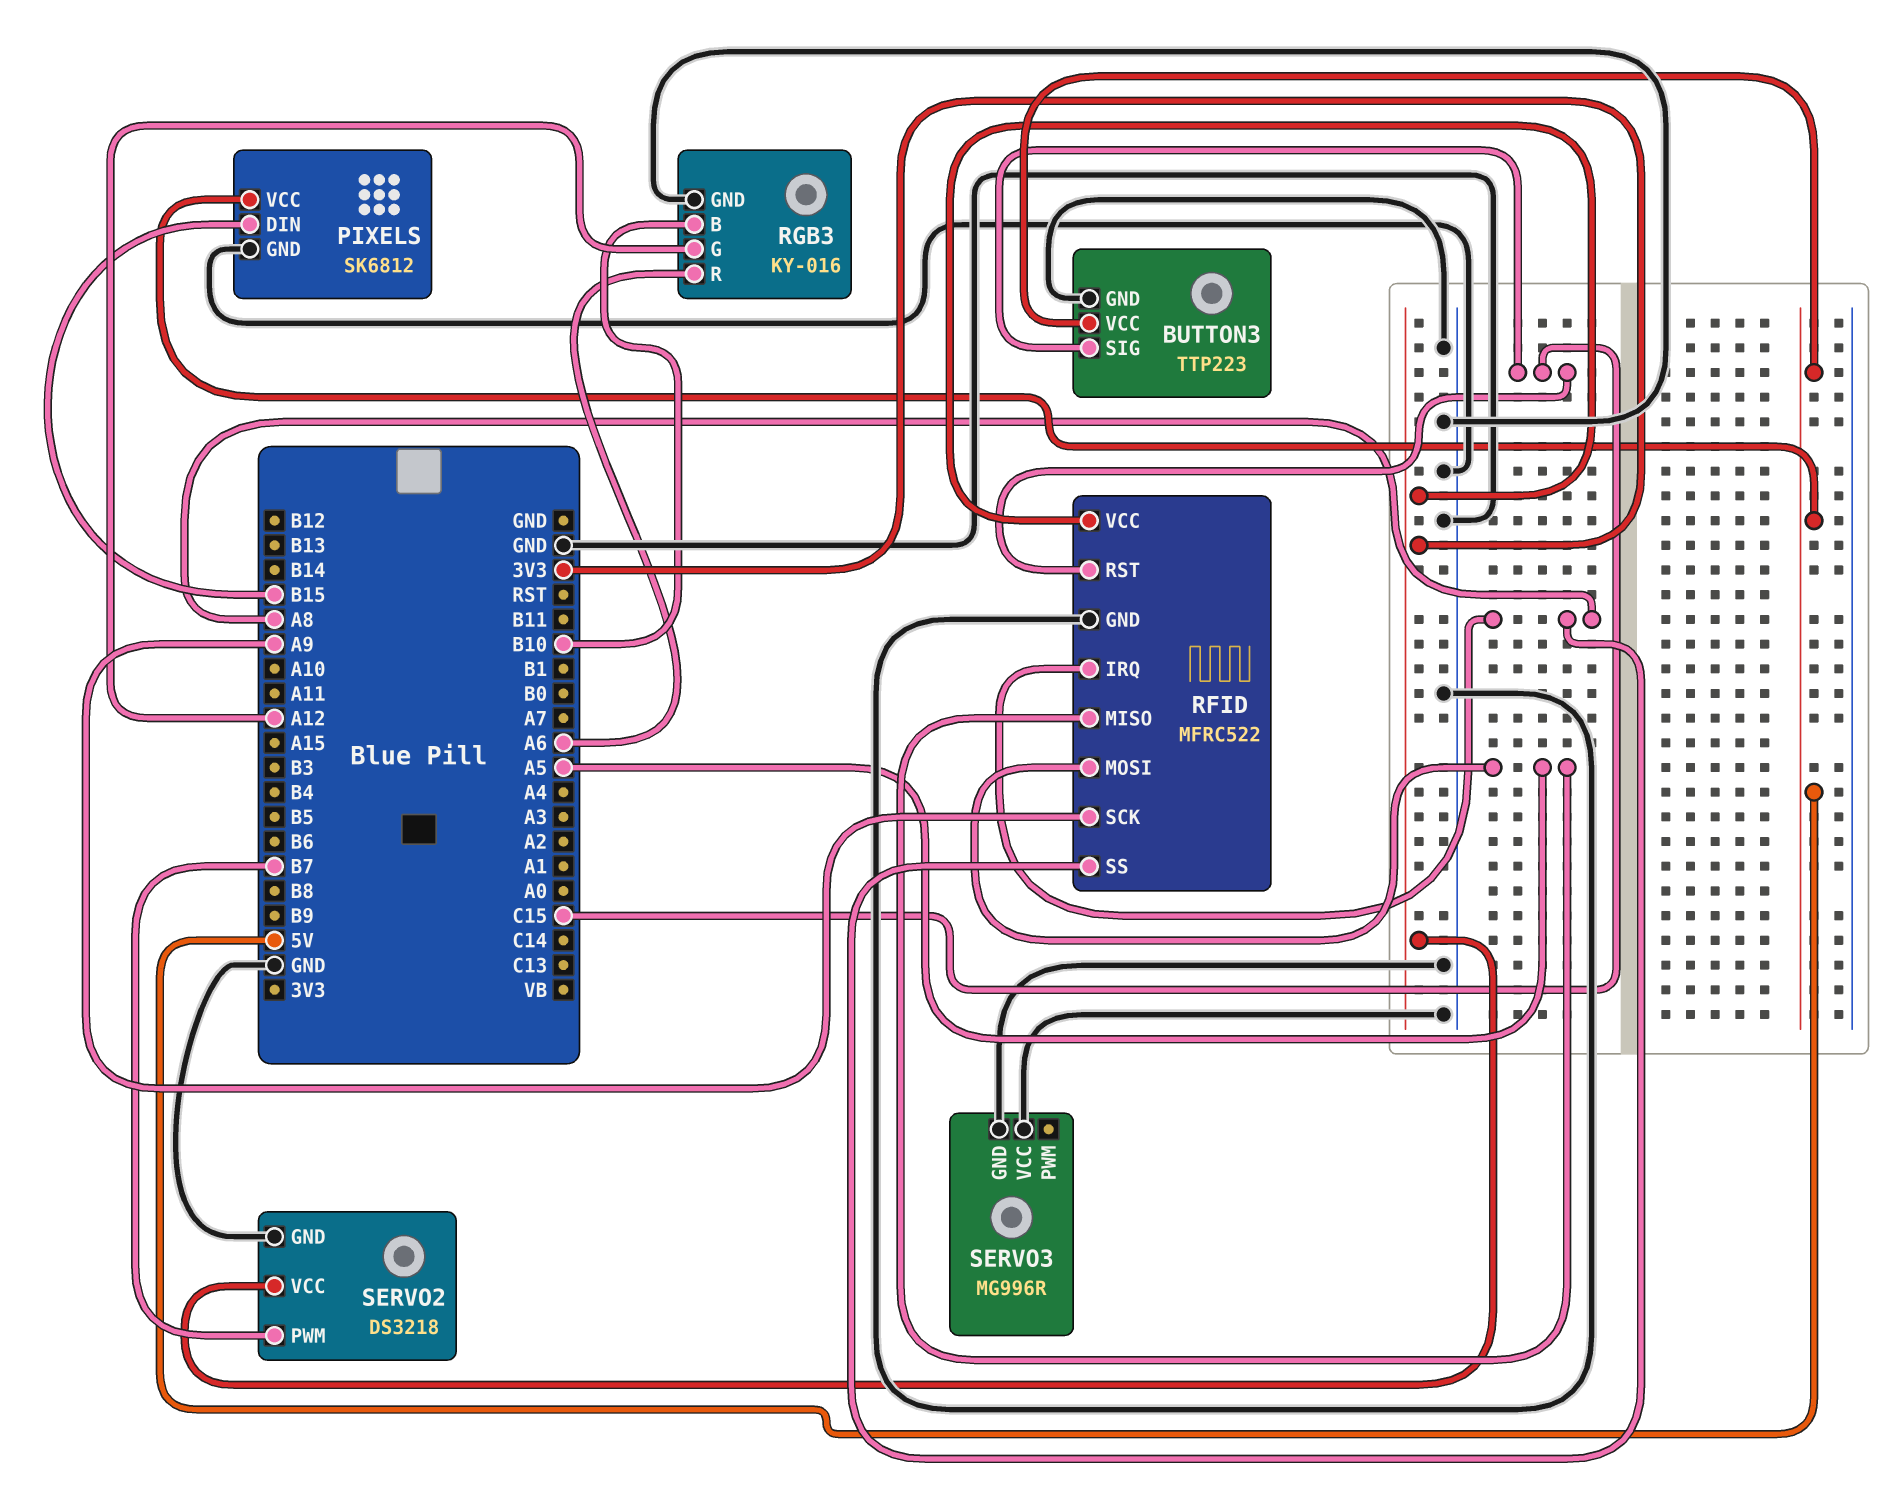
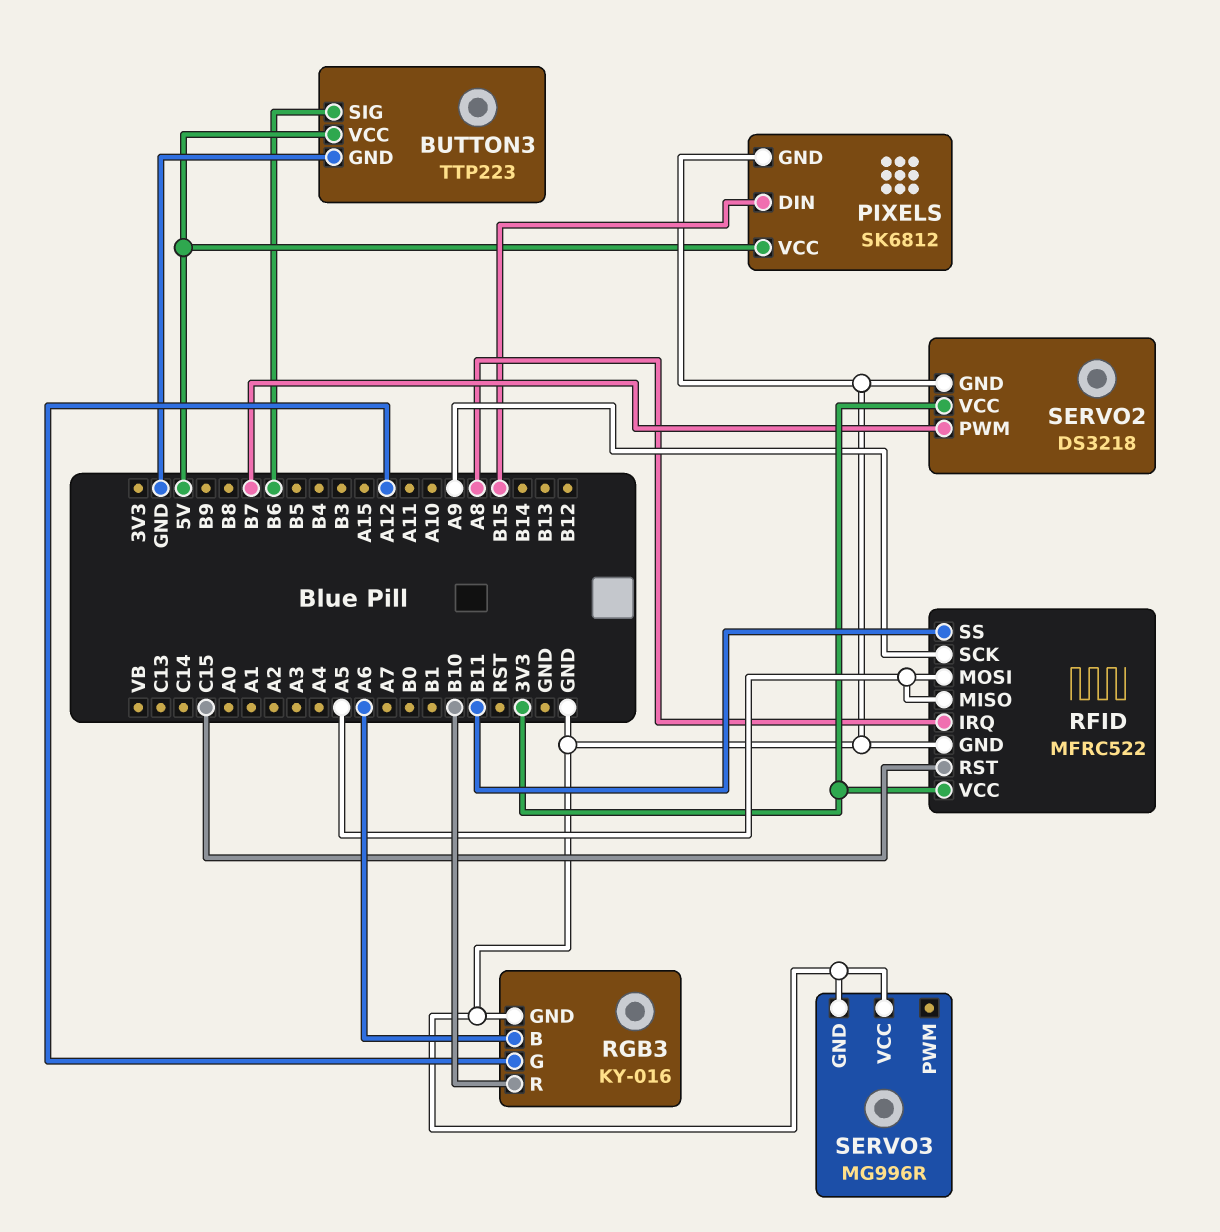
BUTTON3 pin SIG: C15 -> B6
RFID pin SS: A8 -> B11
RGB3 pin B: B10 -> A6
RGB3 pin R: A6 -> B10

